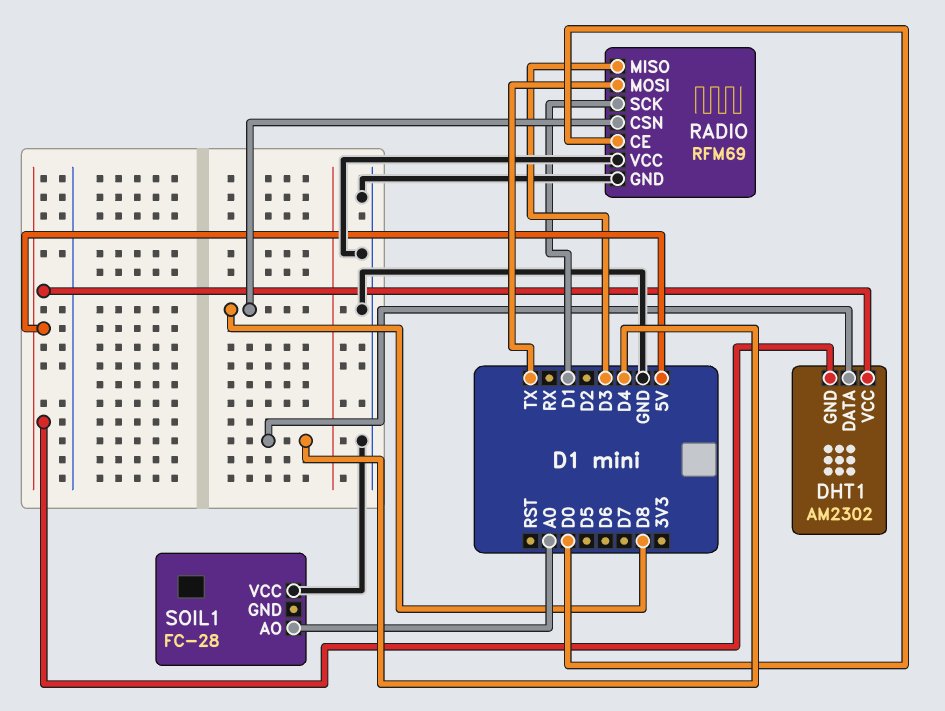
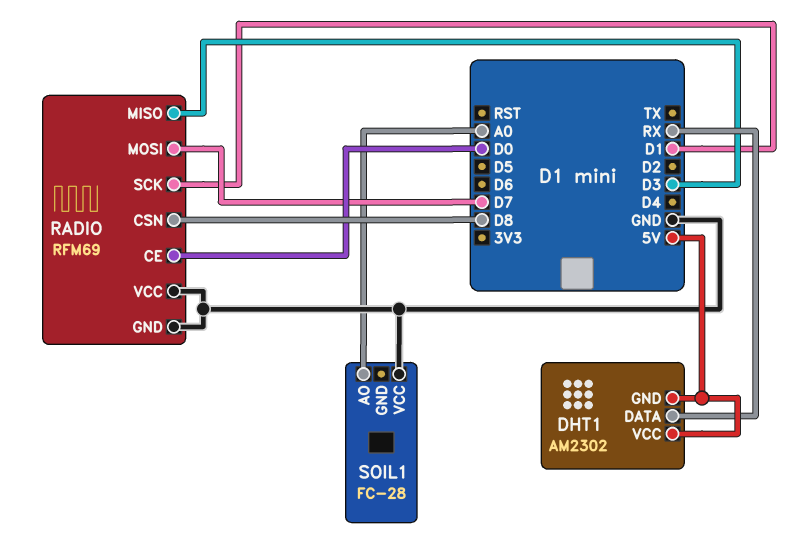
DHT1 pin DATA: D4 -> RX
RADIO pin MOSI: TX -> D7

